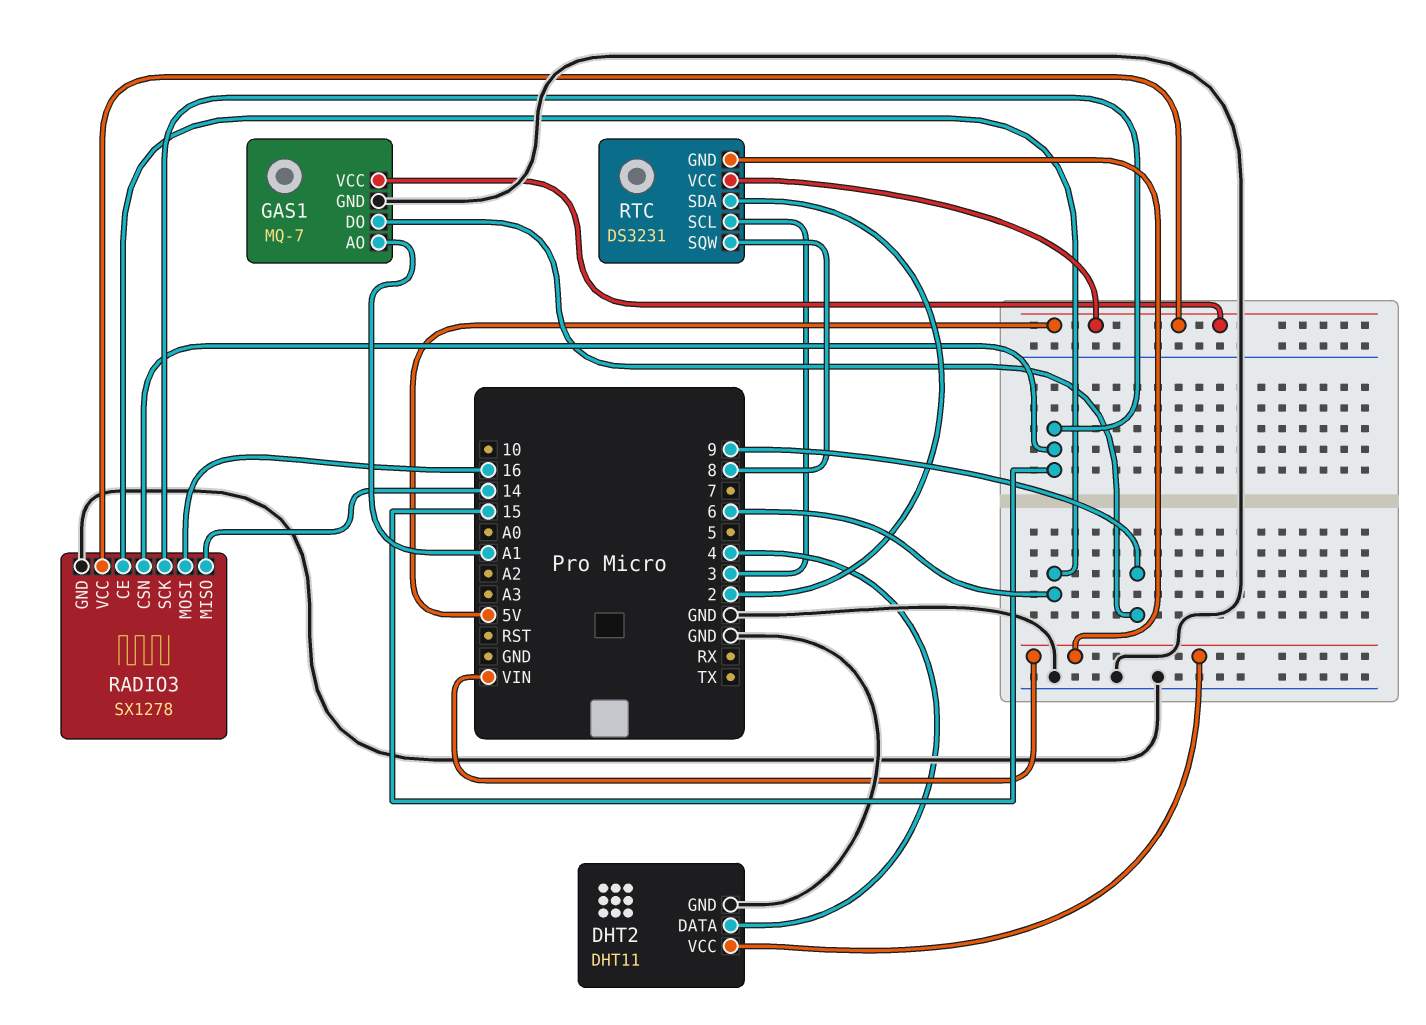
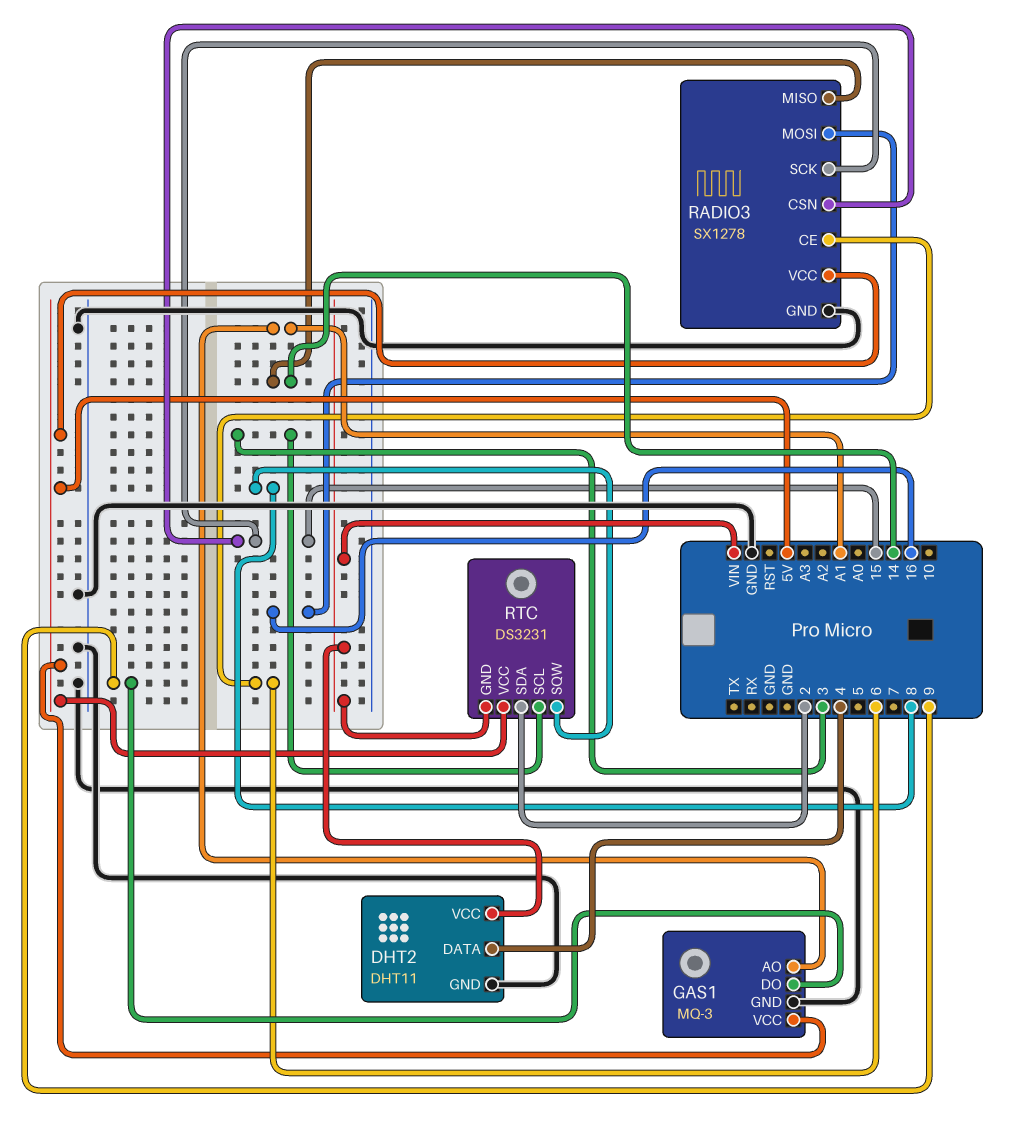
GAS1: MQ-7 -> MQ-3

